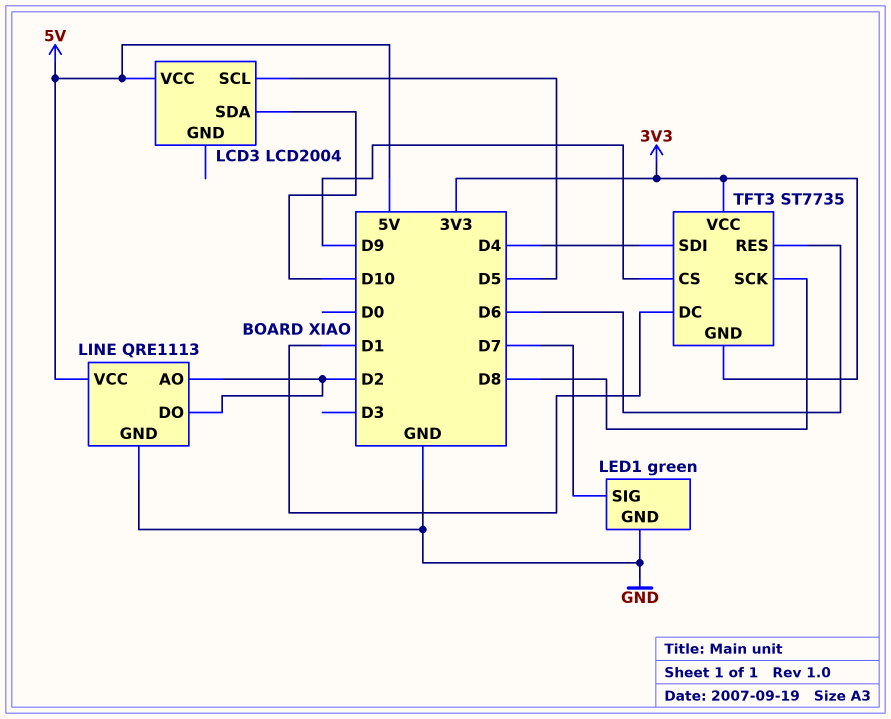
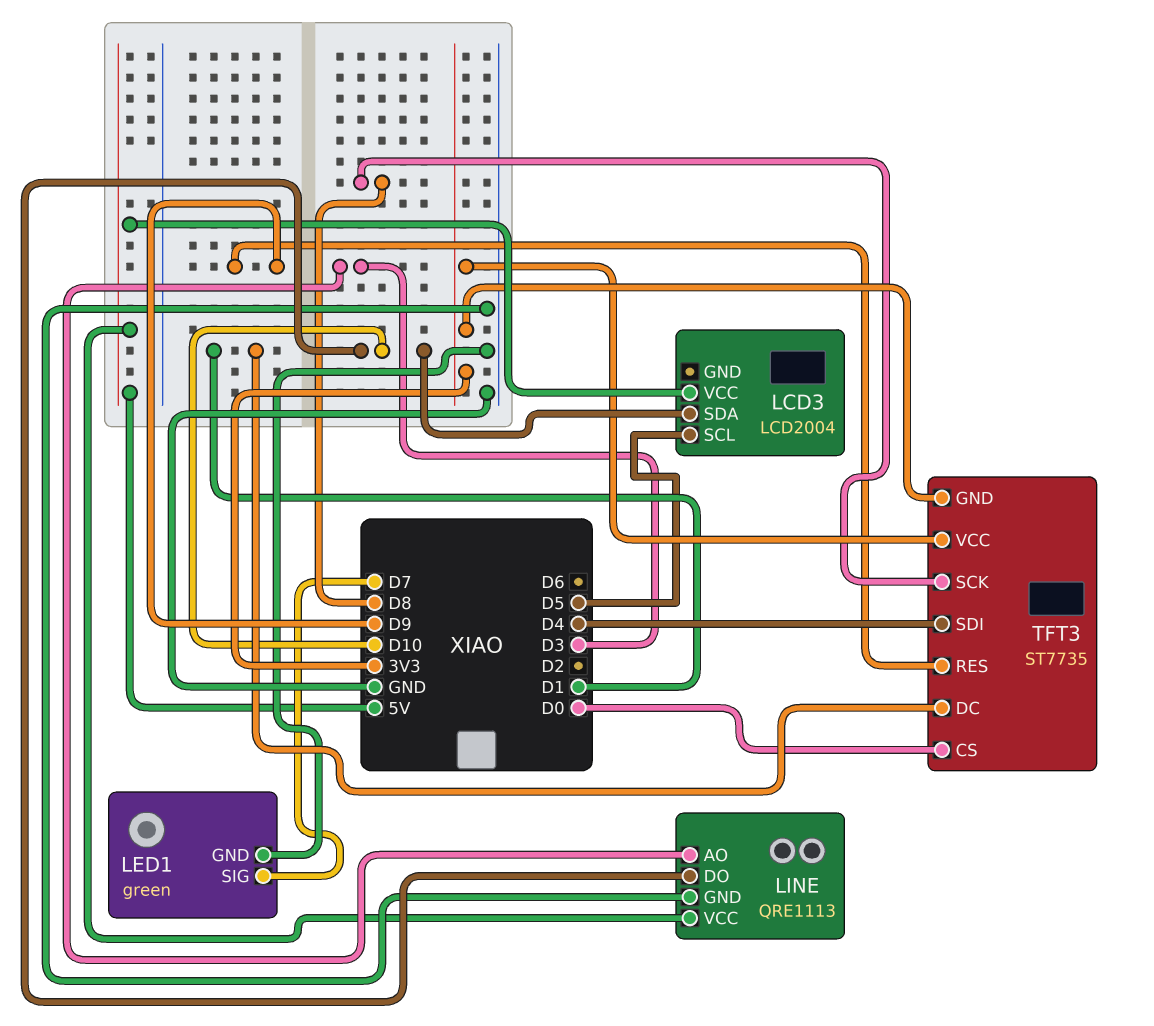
LINE pin AO: D2 -> D3
LINE pin DO: D2 -> D10
TFT3 pin CS: D9 -> D0
TFT3 pin RES: D6 -> D9

